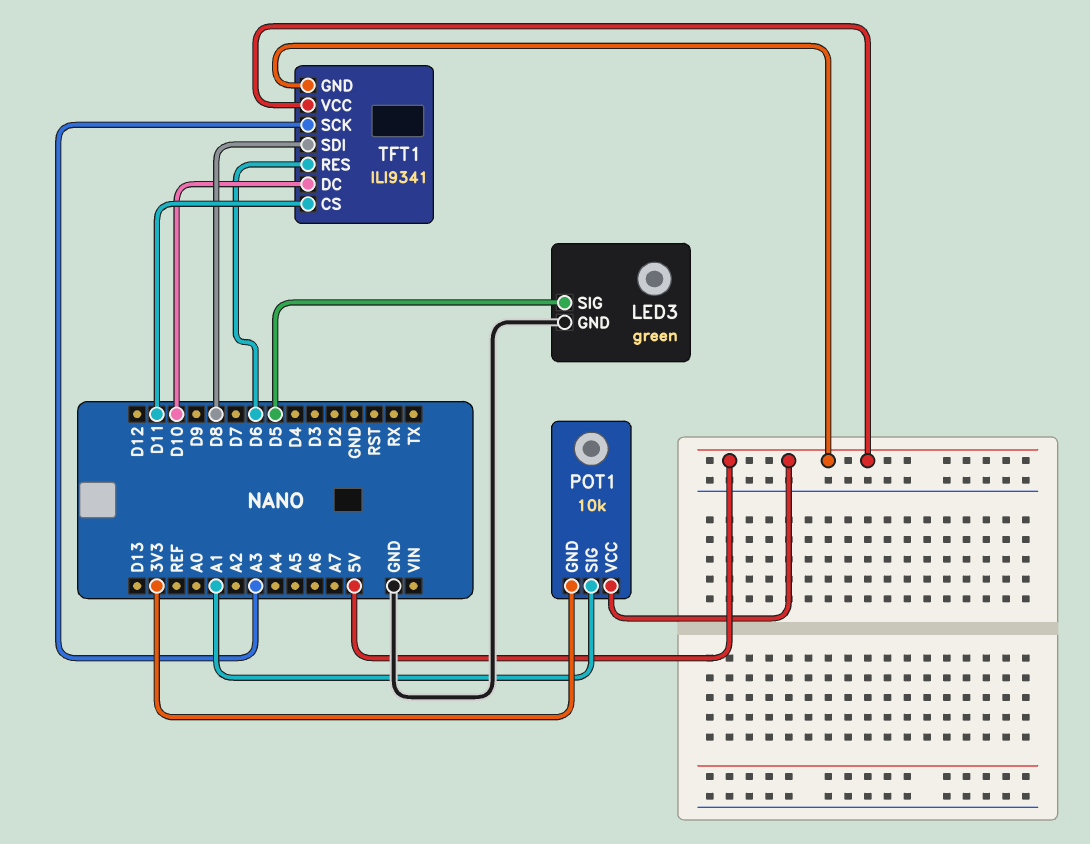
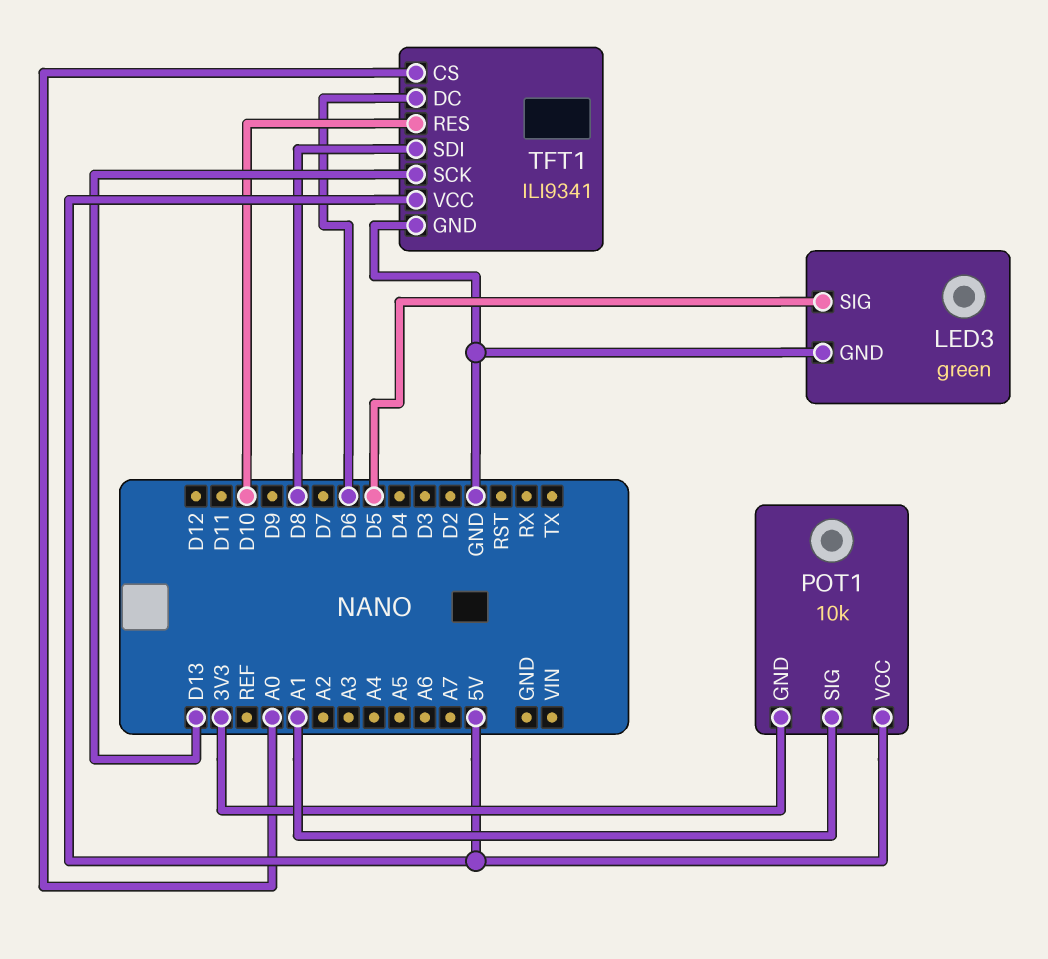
TFT1 pin CS: D11 -> A0
TFT1 pin DC: D10 -> D6
TFT1 pin GND: 5V -> GND
TFT1 pin RES: D6 -> D10
TFT1 pin SCK: A3 -> D13

